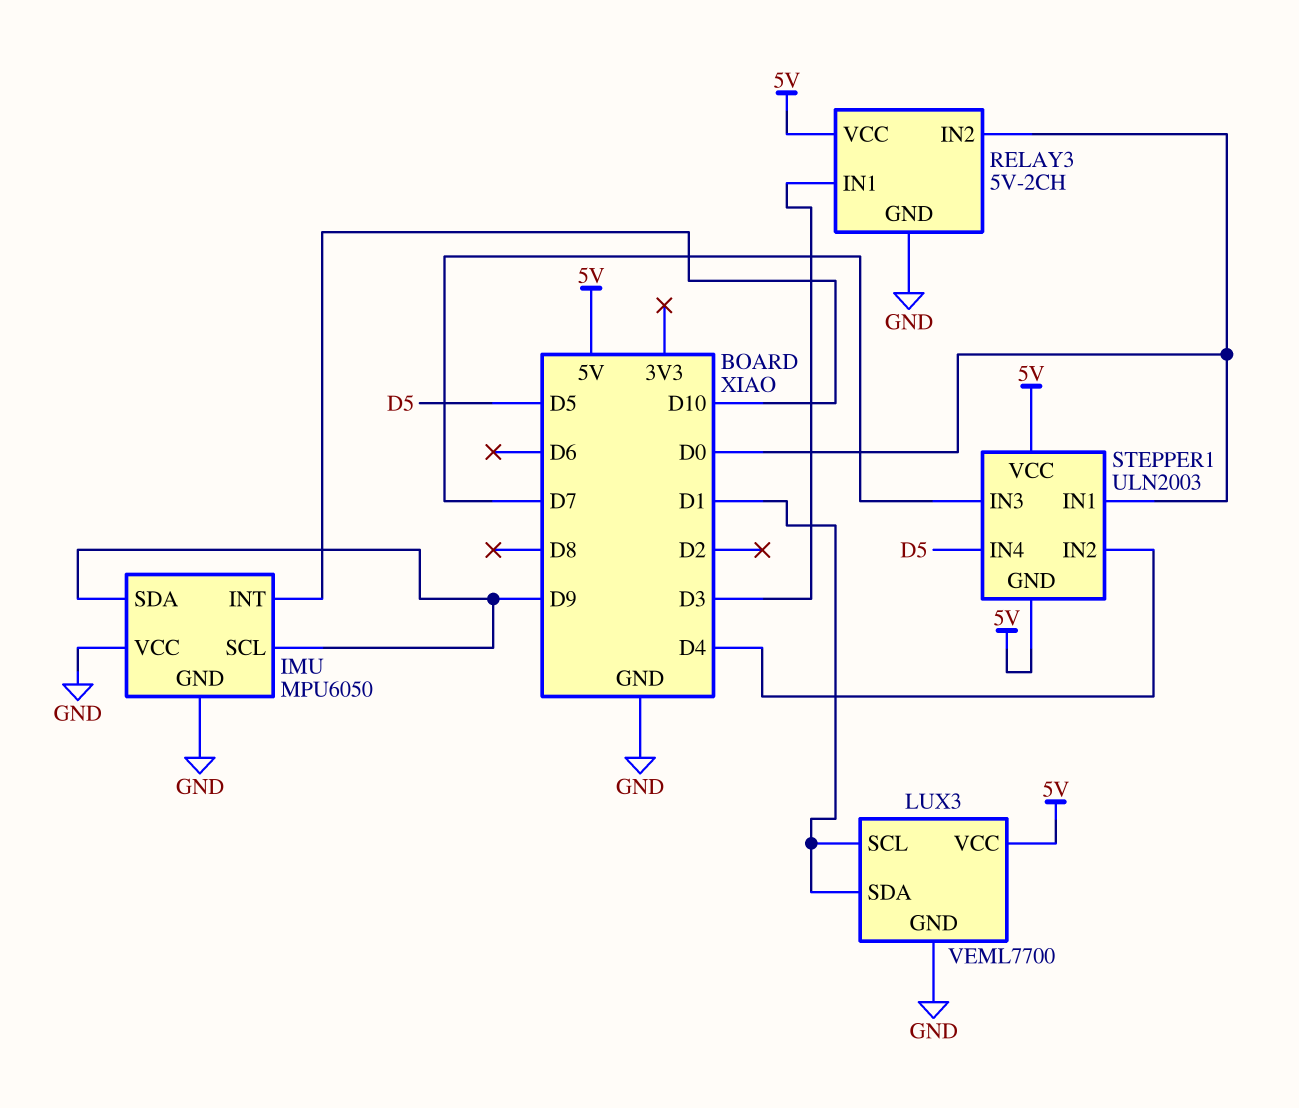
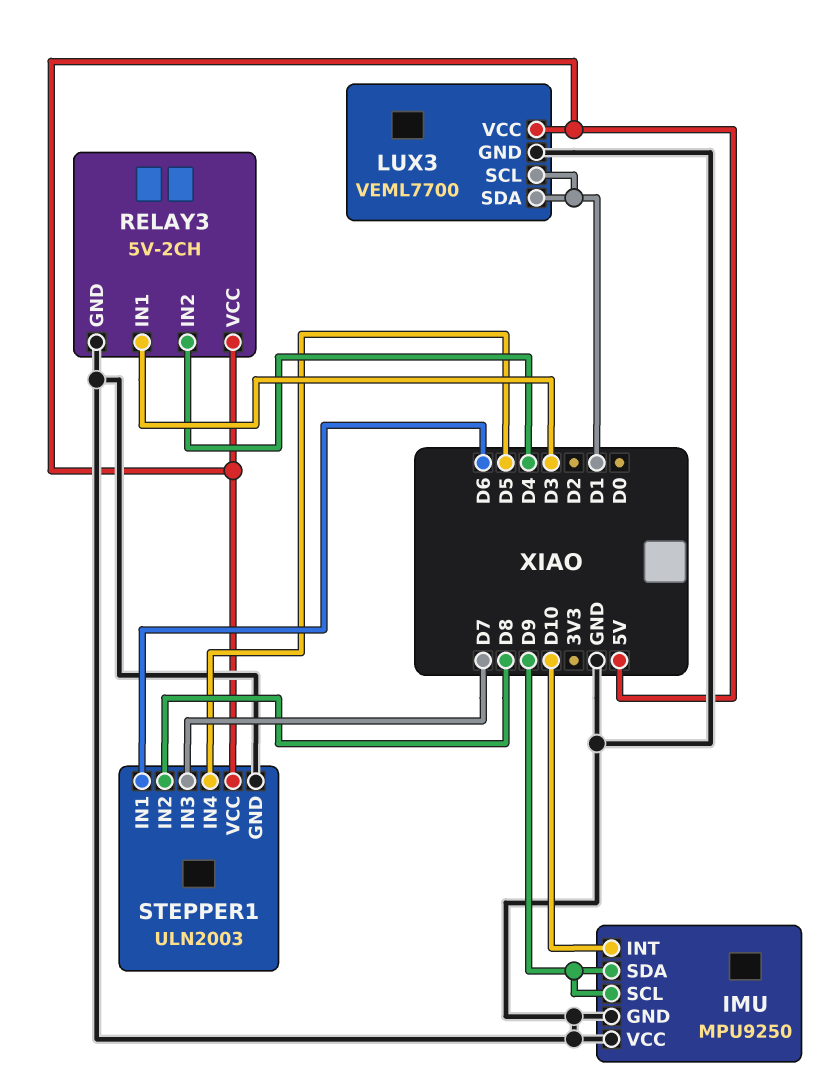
IMU: MPU6050 -> MPU9250
RELAY3 pin IN2: D0 -> D4
STEPPER1 pin GND: 5V -> GND
STEPPER1 pin IN1: D0 -> D6
STEPPER1 pin IN2: D4 -> D8

